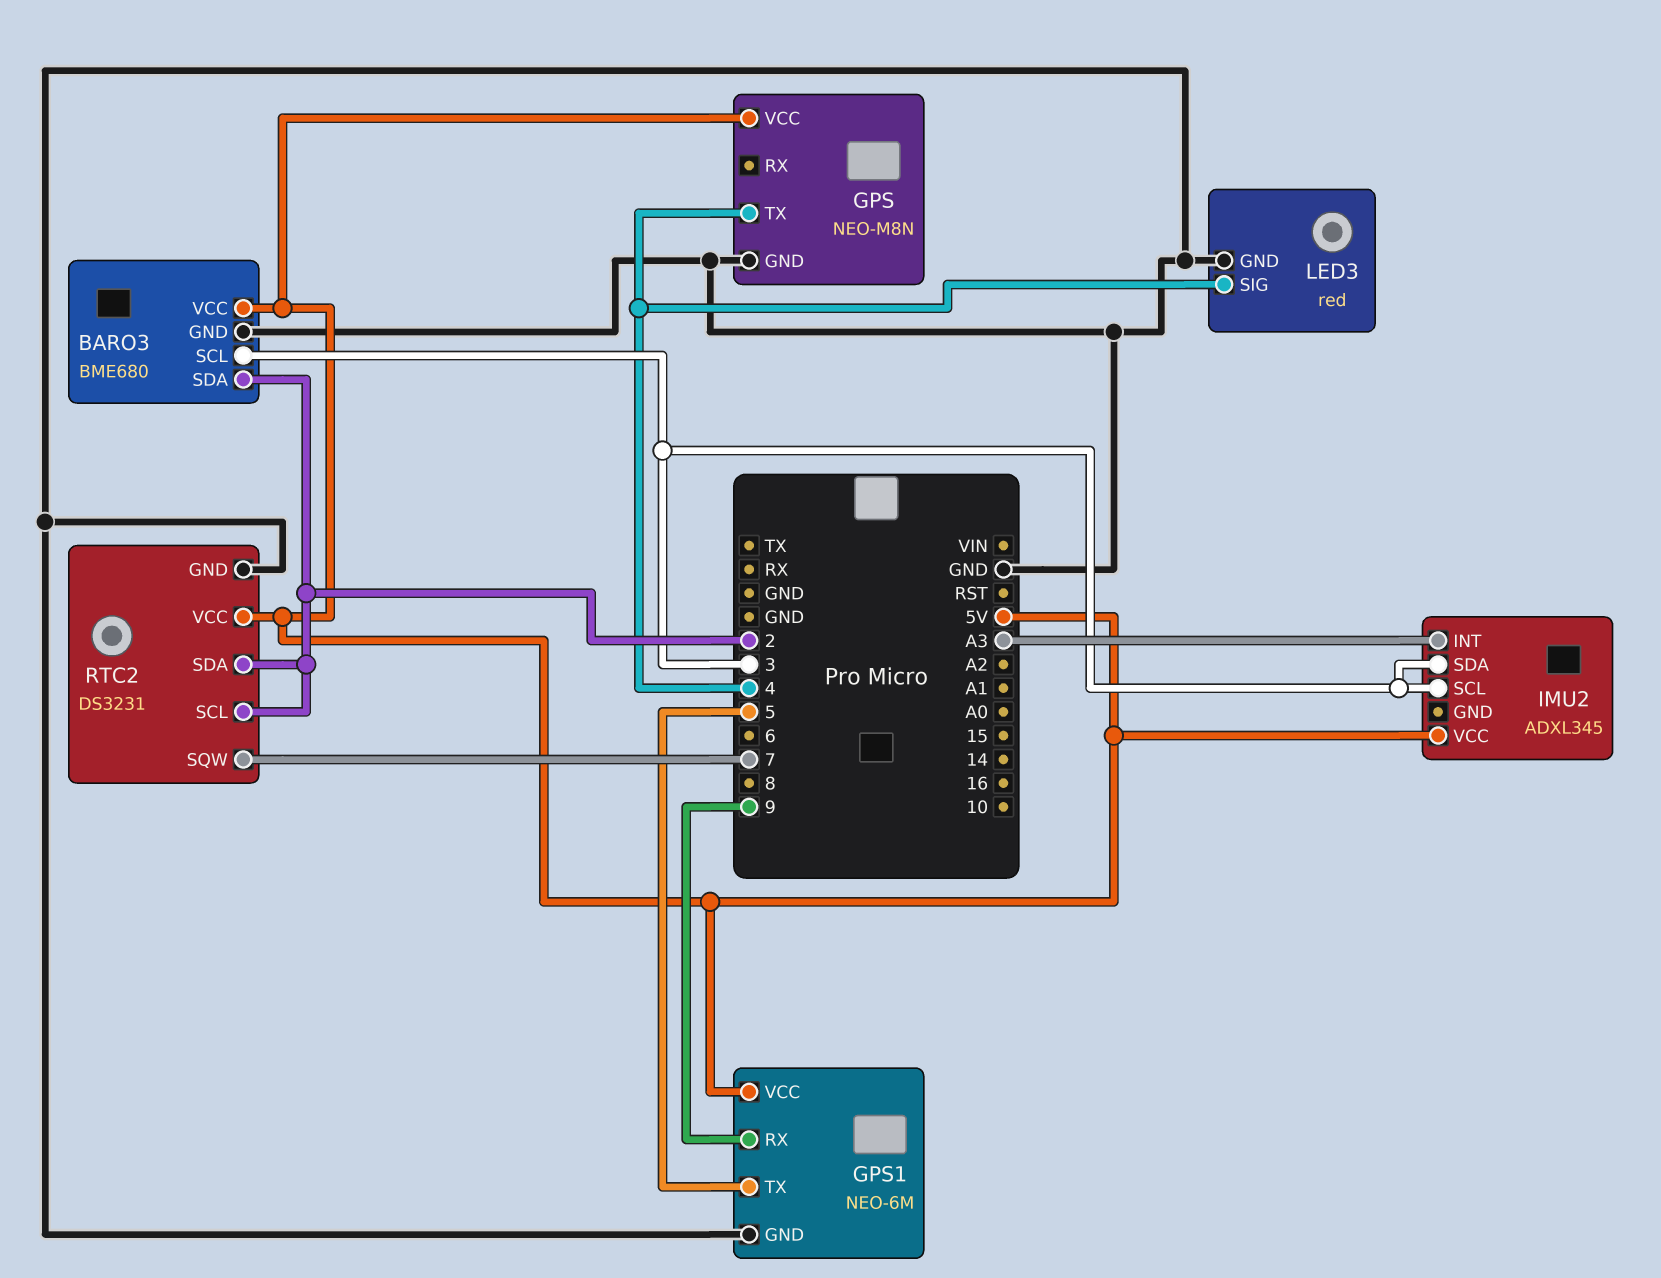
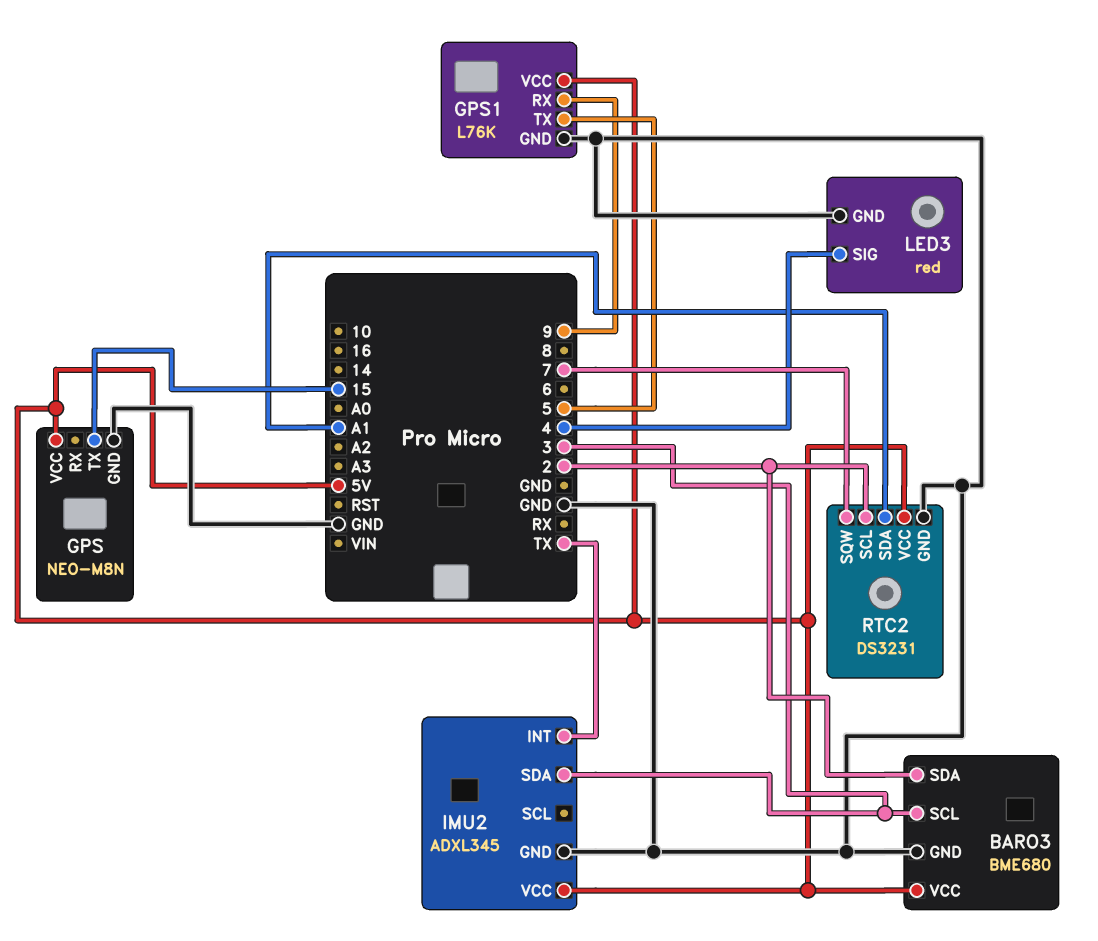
GPS pin TX: 4 -> 15
GPS1: NEO-6M -> L76K
IMU2 pin GND: none -> GND
IMU2 pin INT: A3 -> TX
IMU2 pin SCL: 3 -> none
RTC2 pin SDA: 2 -> A1

